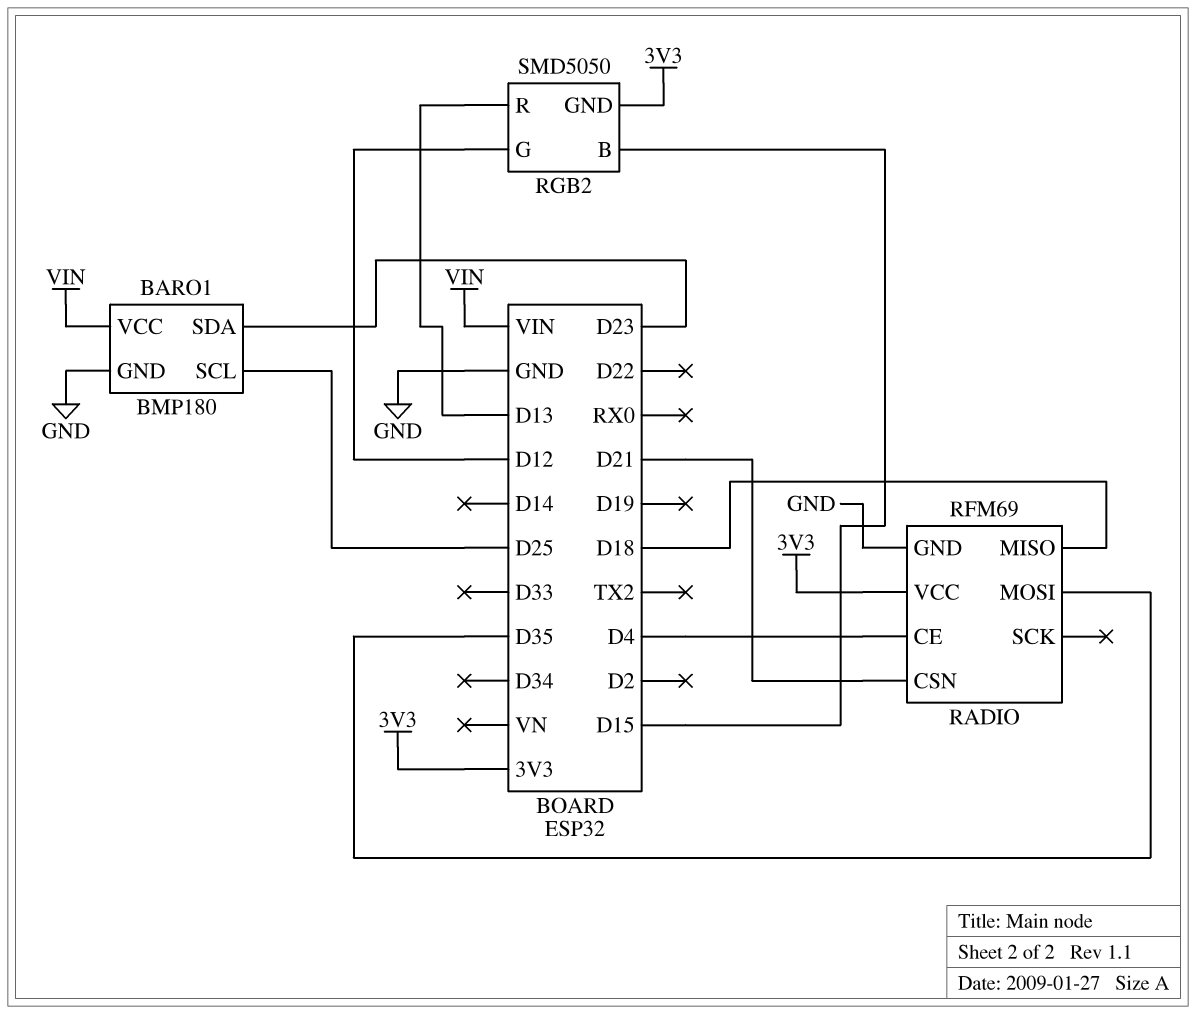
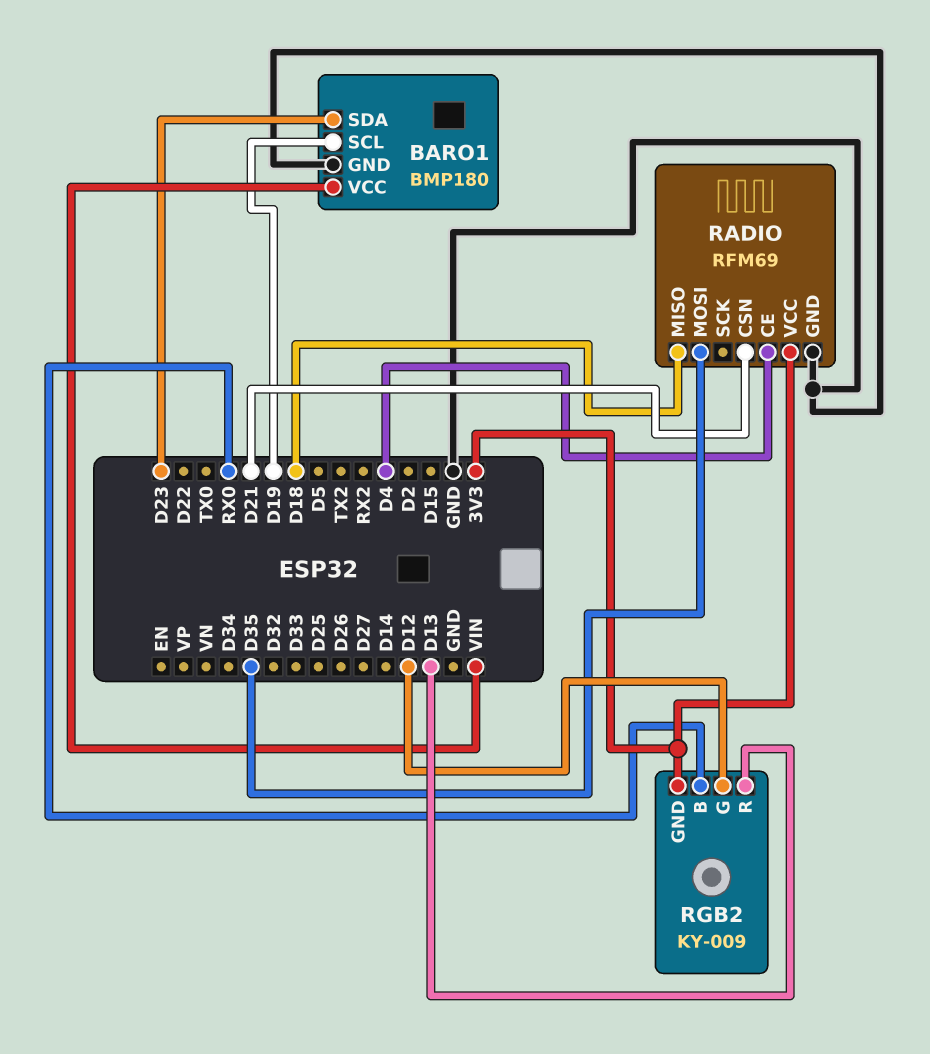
BARO1 pin SCL: D25 -> D19
RGB2: SMD5050 -> KY-009
RGB2 pin B: D15 -> RX0

